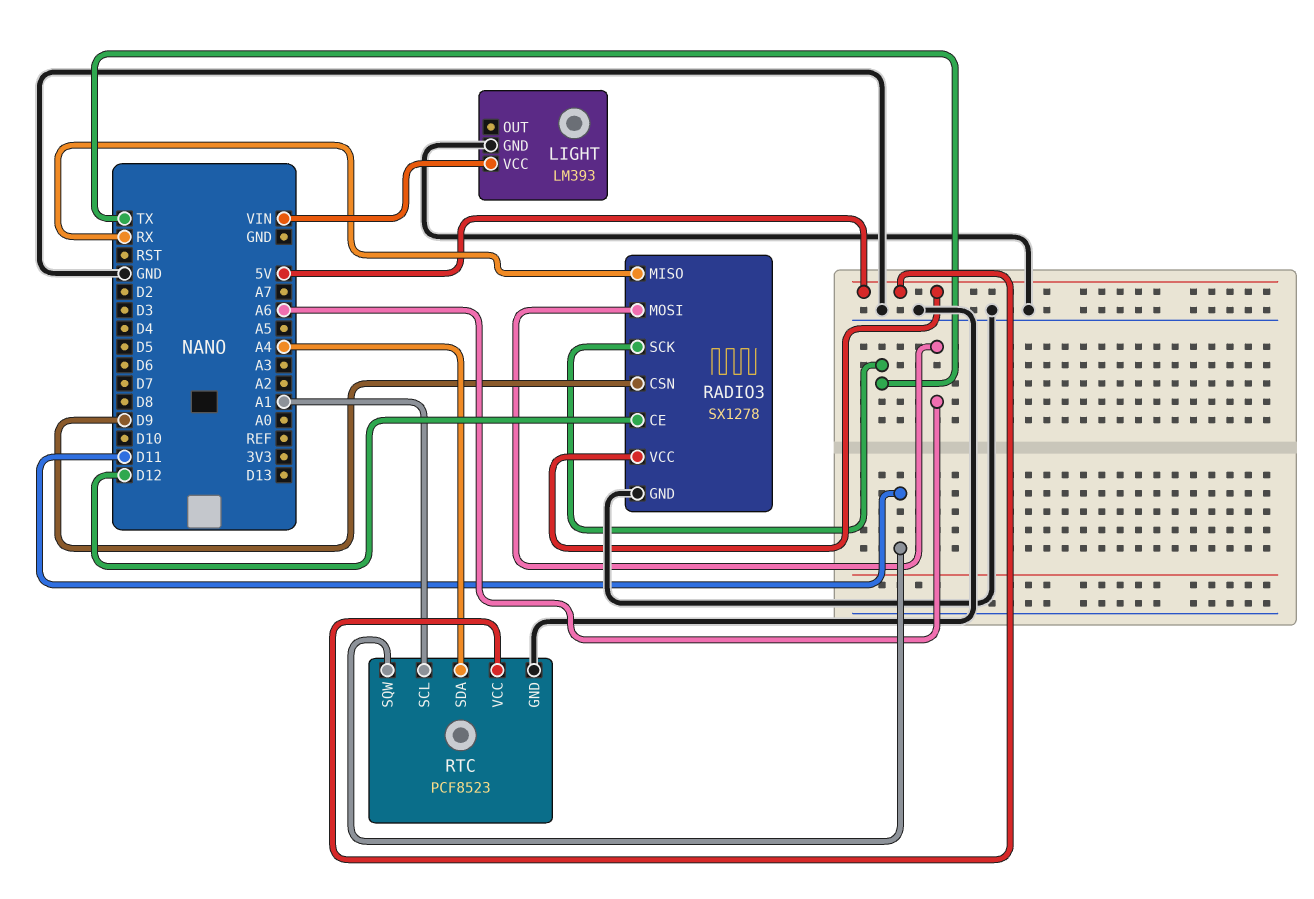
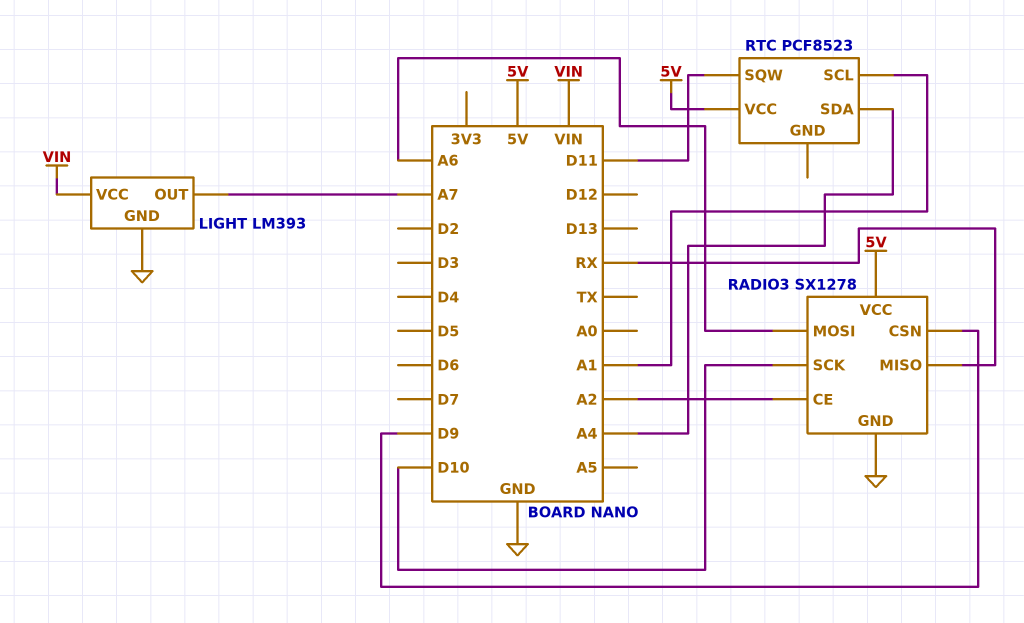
LIGHT pin OUT: none -> A7
RADIO3 pin CE: D12 -> A2
RADIO3 pin SCK: TX -> D10
RTC pin GND: GND -> none

